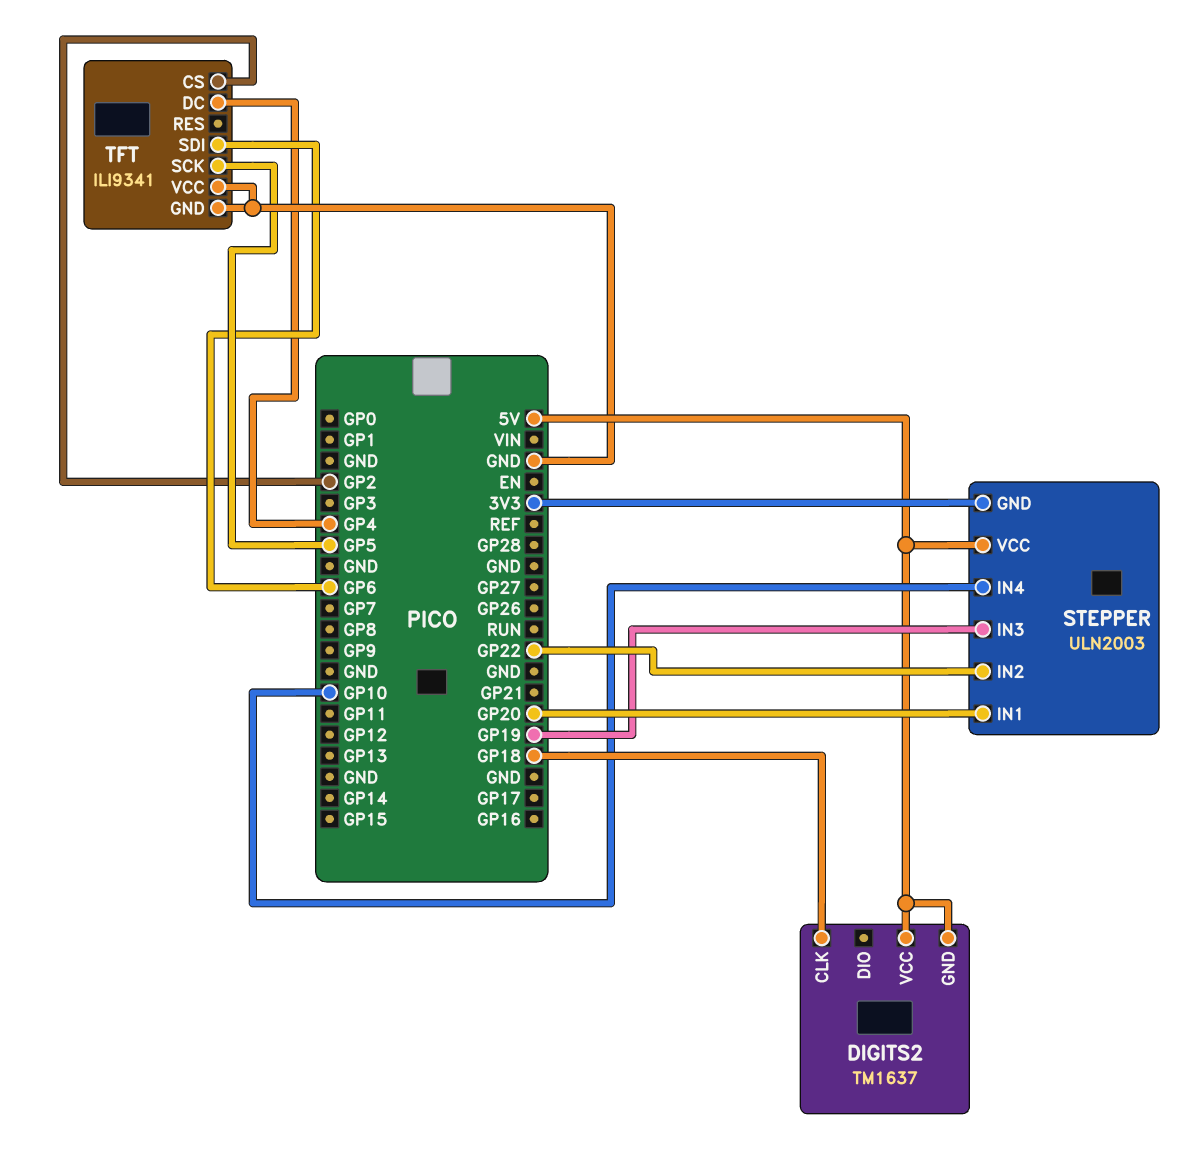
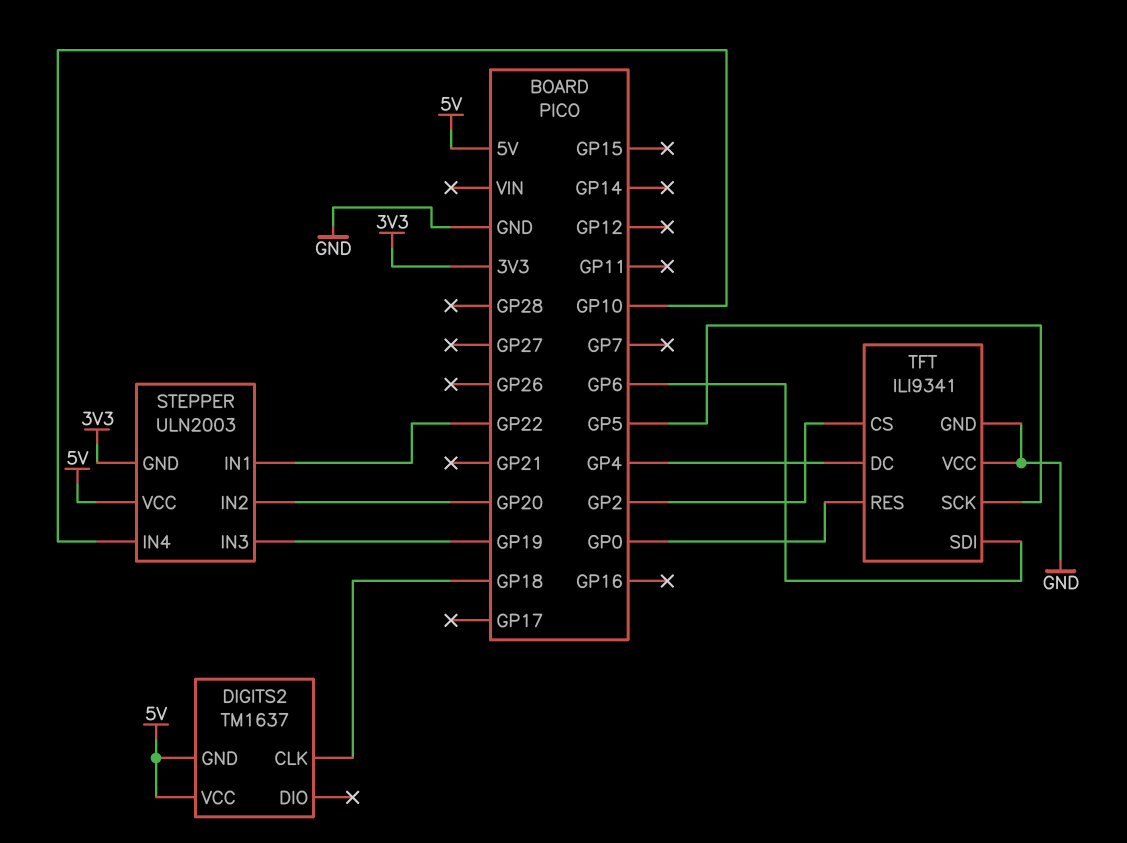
STEPPER pin IN1: GP20 -> GP22
STEPPER pin IN2: GP22 -> GP20
TFT pin RES: none -> GP0

